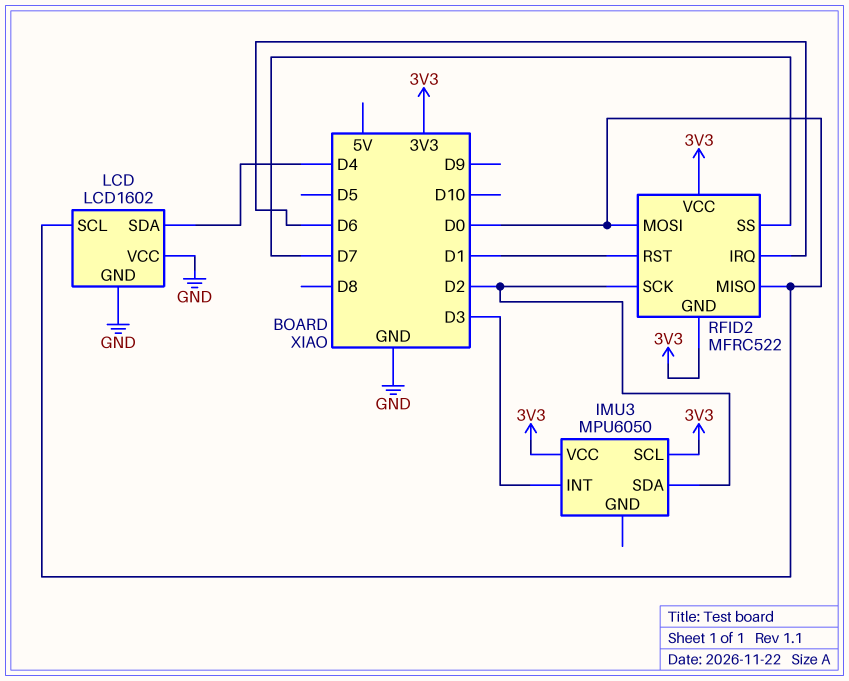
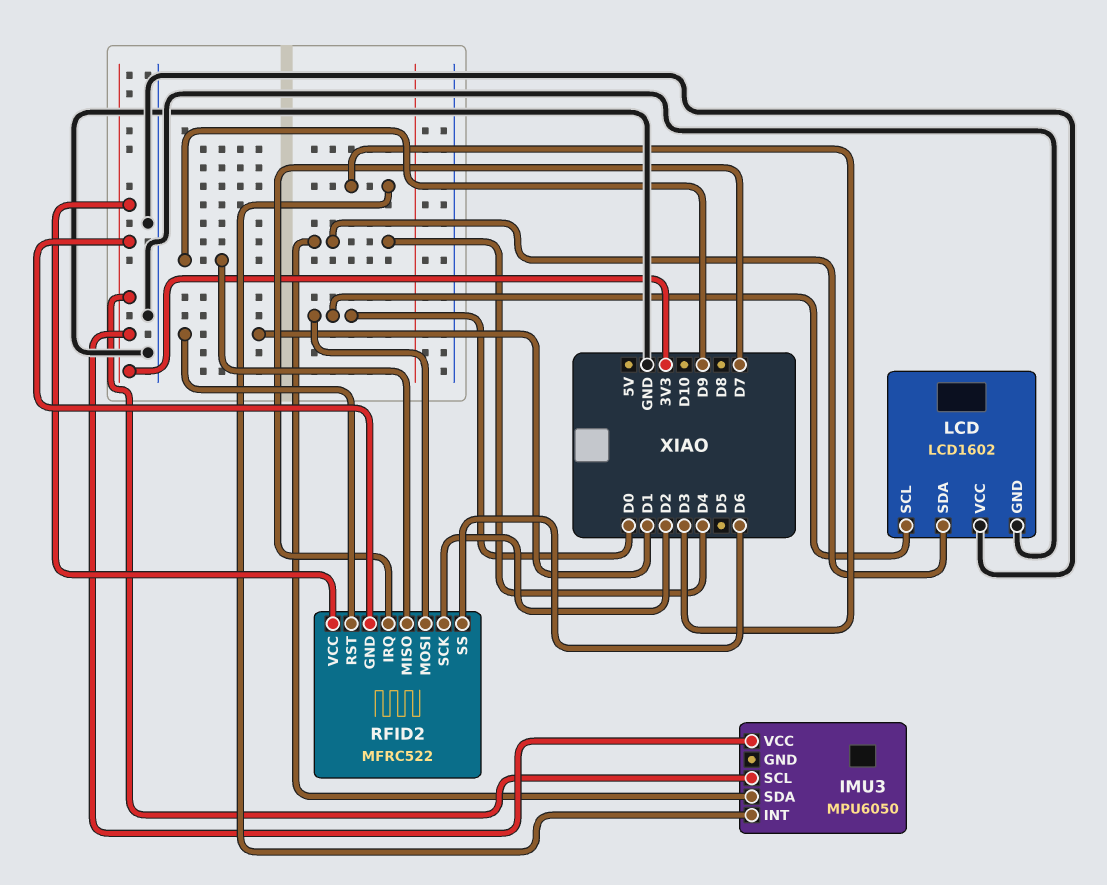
IMU3 pin SDA: D2 -> D4
RFID2 pin IRQ: D6 -> D7
RFID2 pin MISO: D0 -> D9
RFID2 pin SS: D7 -> D6

